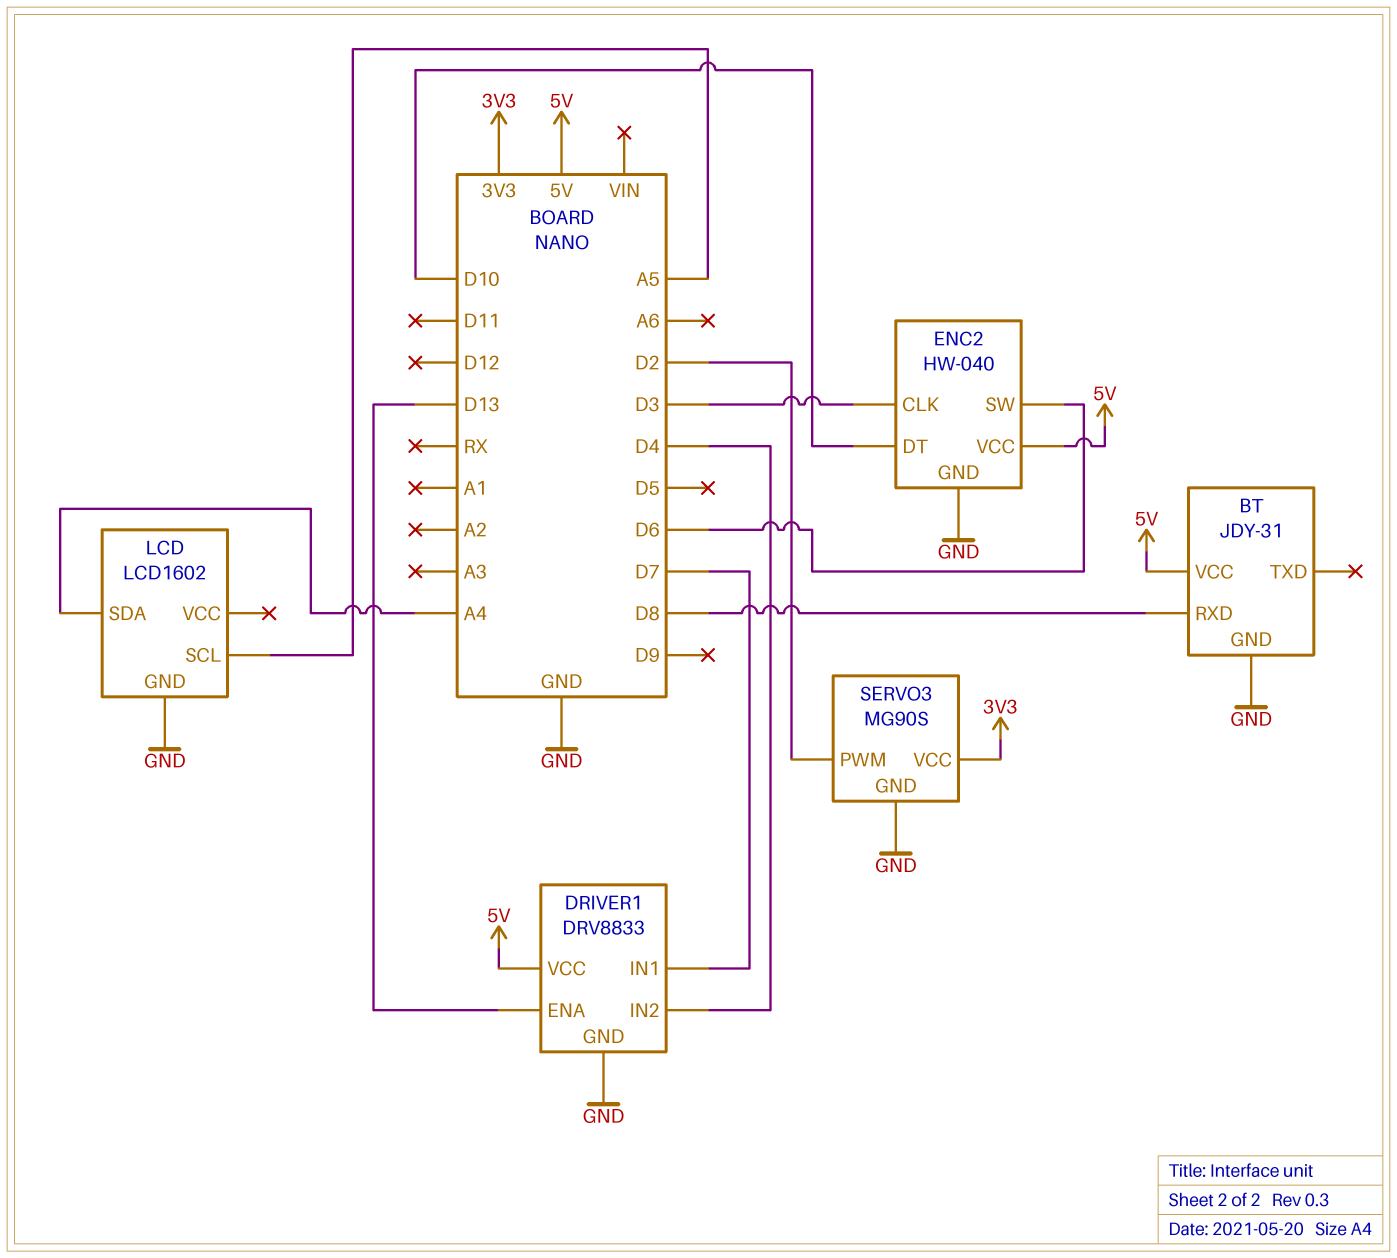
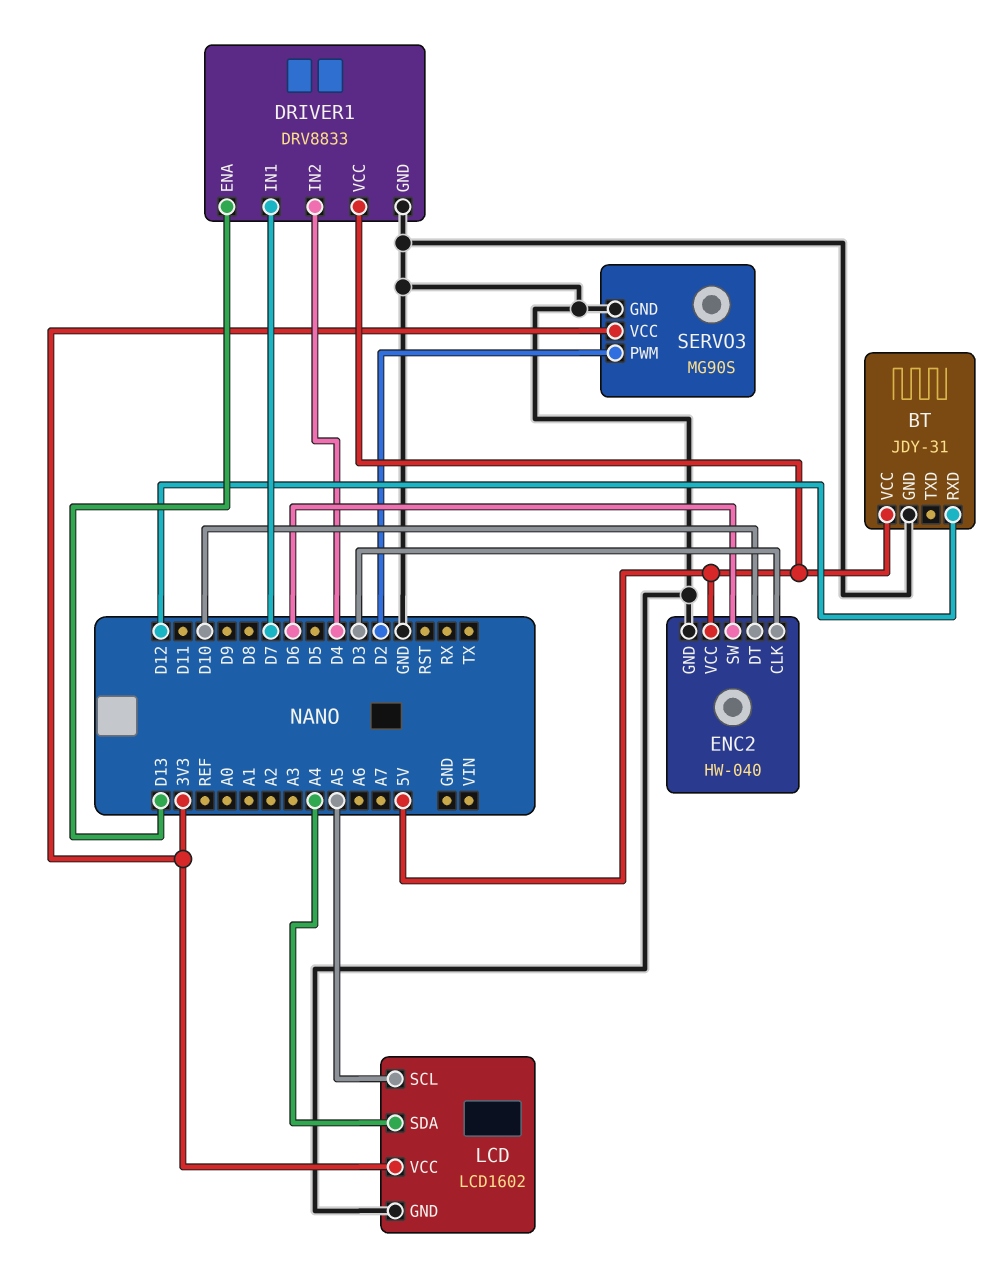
BT pin RXD: D8 -> D12
LCD pin VCC: none -> 3V3

